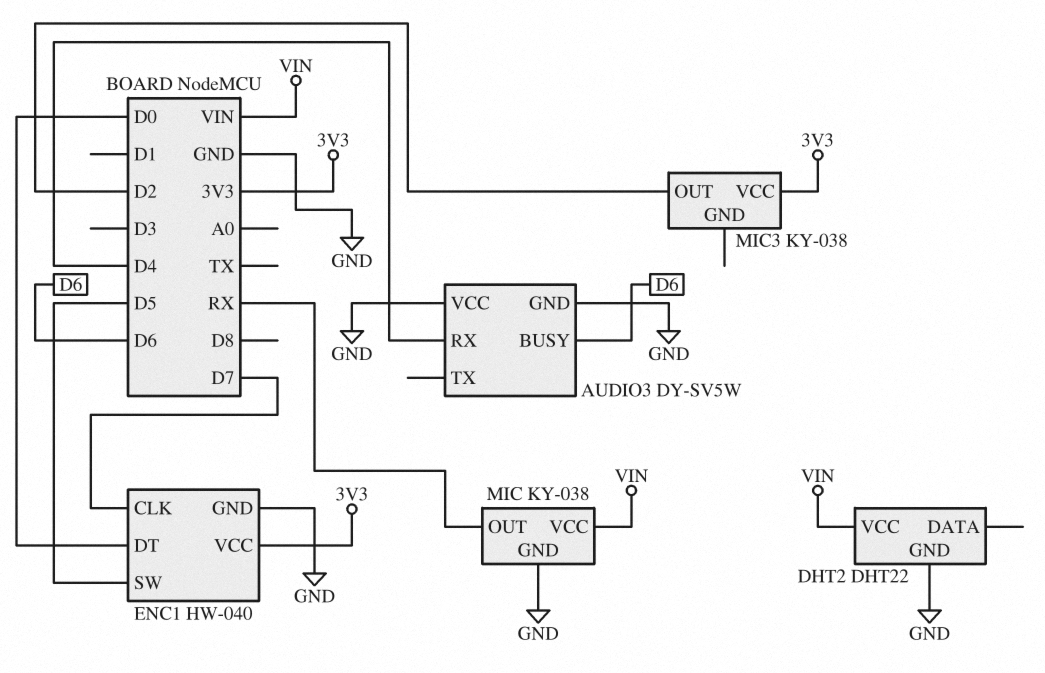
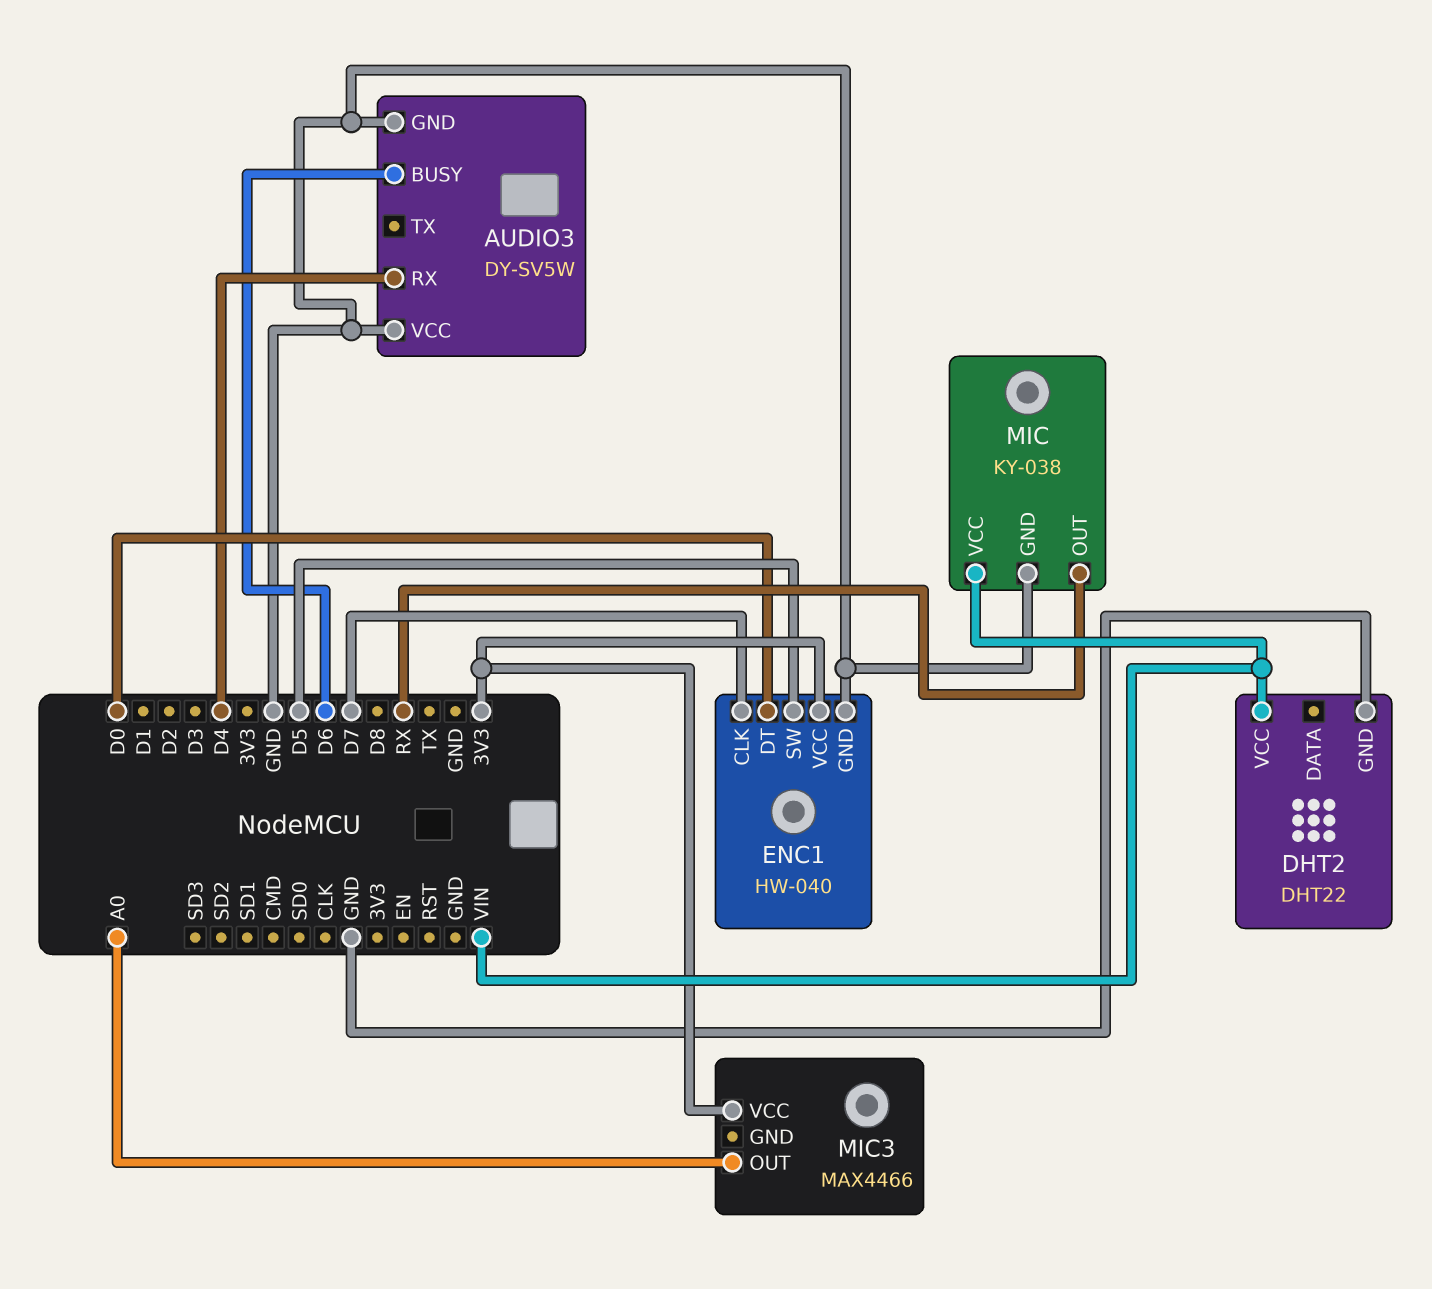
MIC3: KY-038 -> MAX4466
MIC3 pin OUT: D2 -> A0

